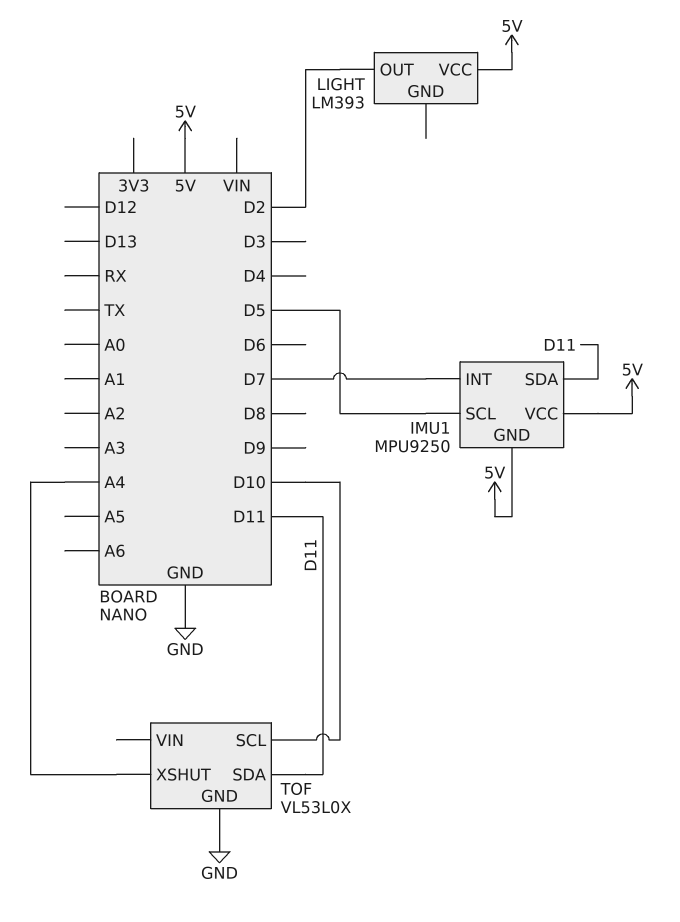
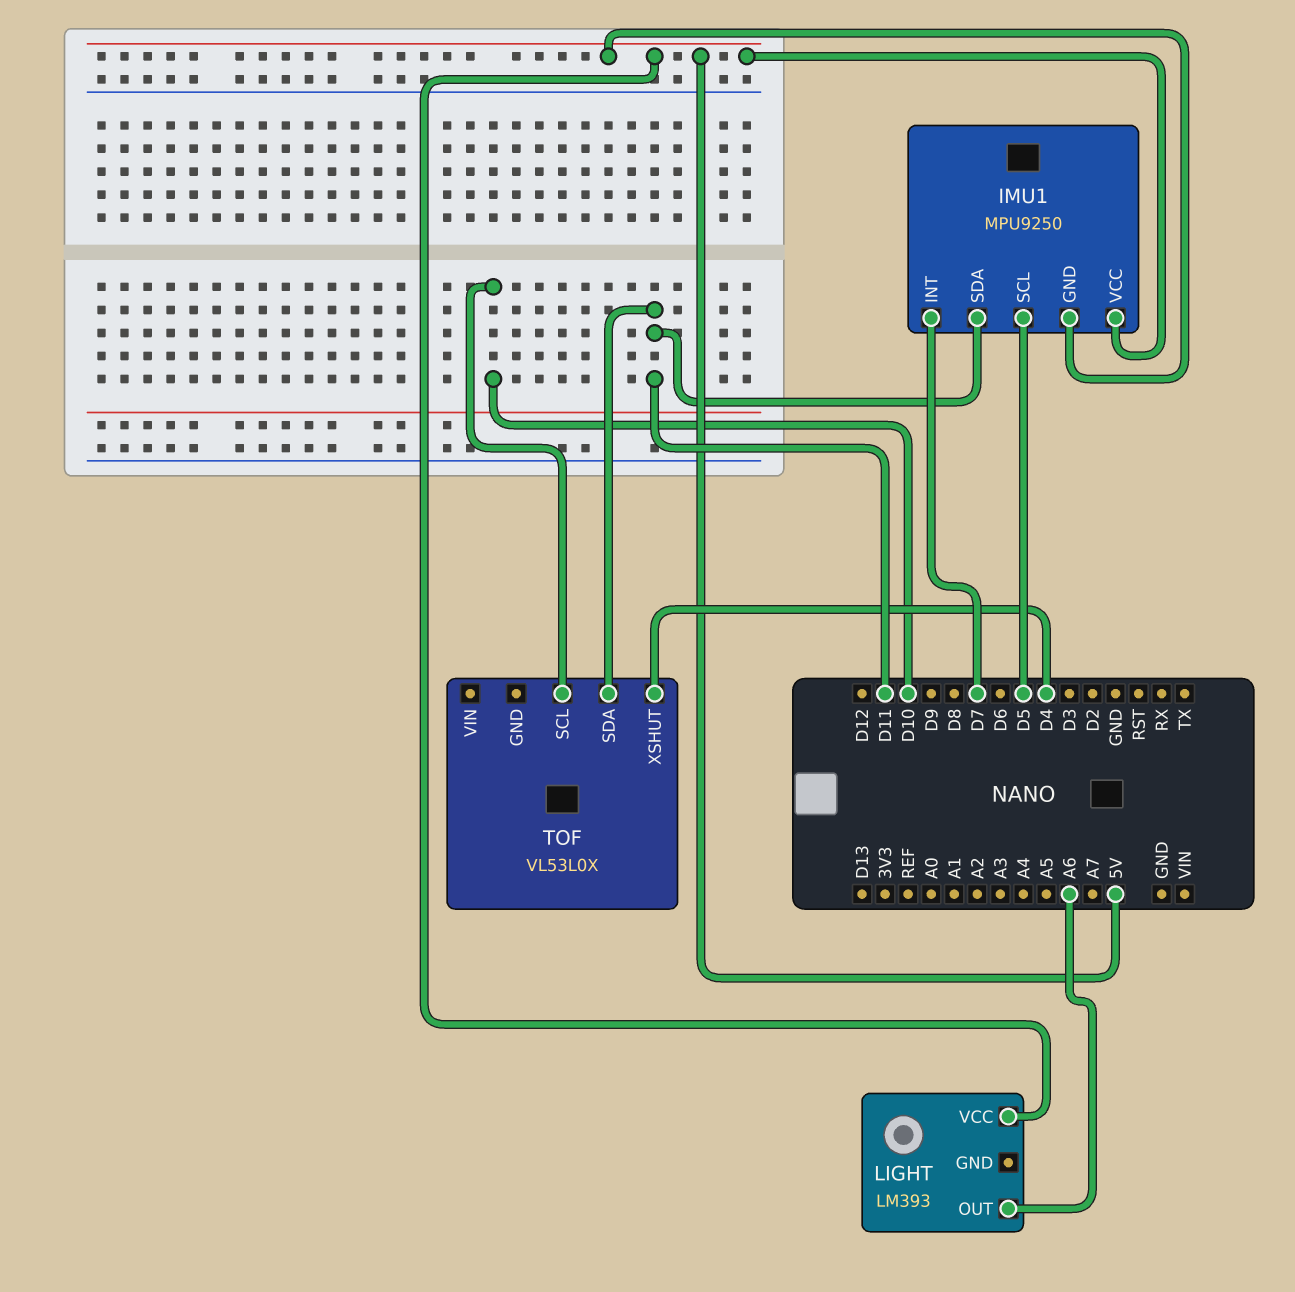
LIGHT pin OUT: D2 -> A6
TOF pin GND: GND -> none
TOF pin XSHUT: A4 -> D4

